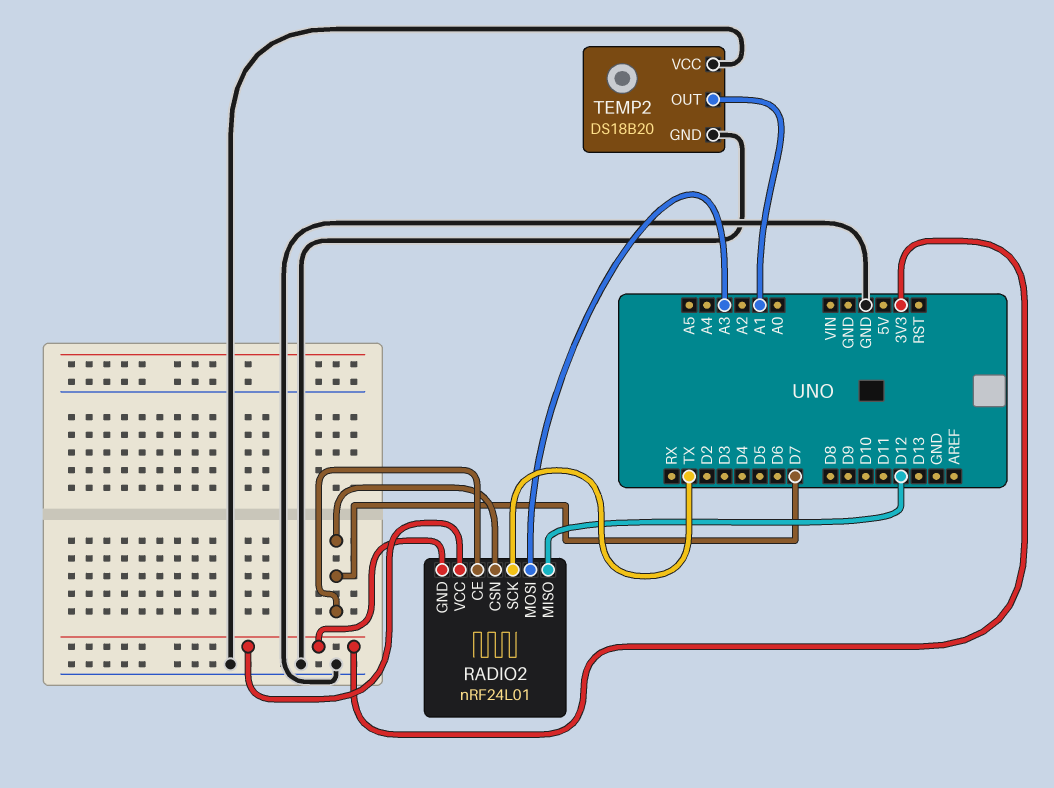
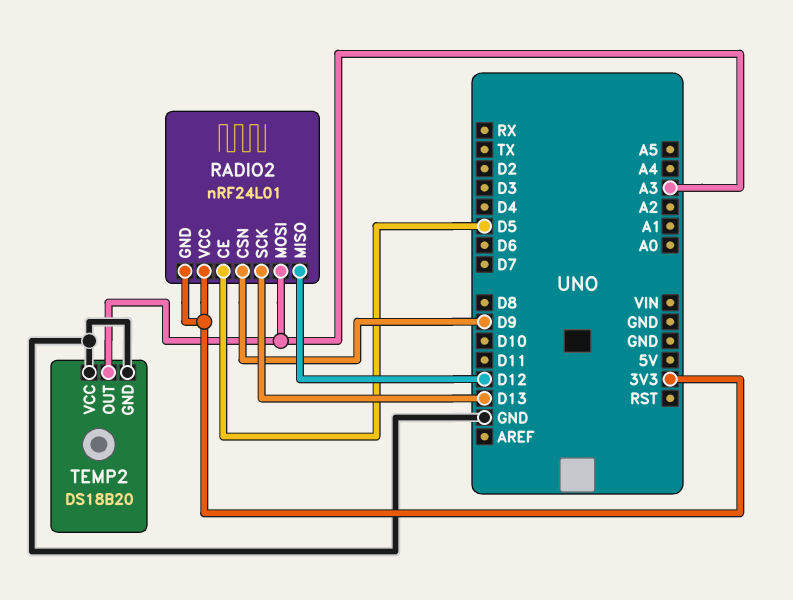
RADIO2 pin CE: D7 -> D5
RADIO2 pin CSN: D7 -> D9
RADIO2 pin SCK: TX -> D13
TEMP2 pin OUT: A1 -> A3

